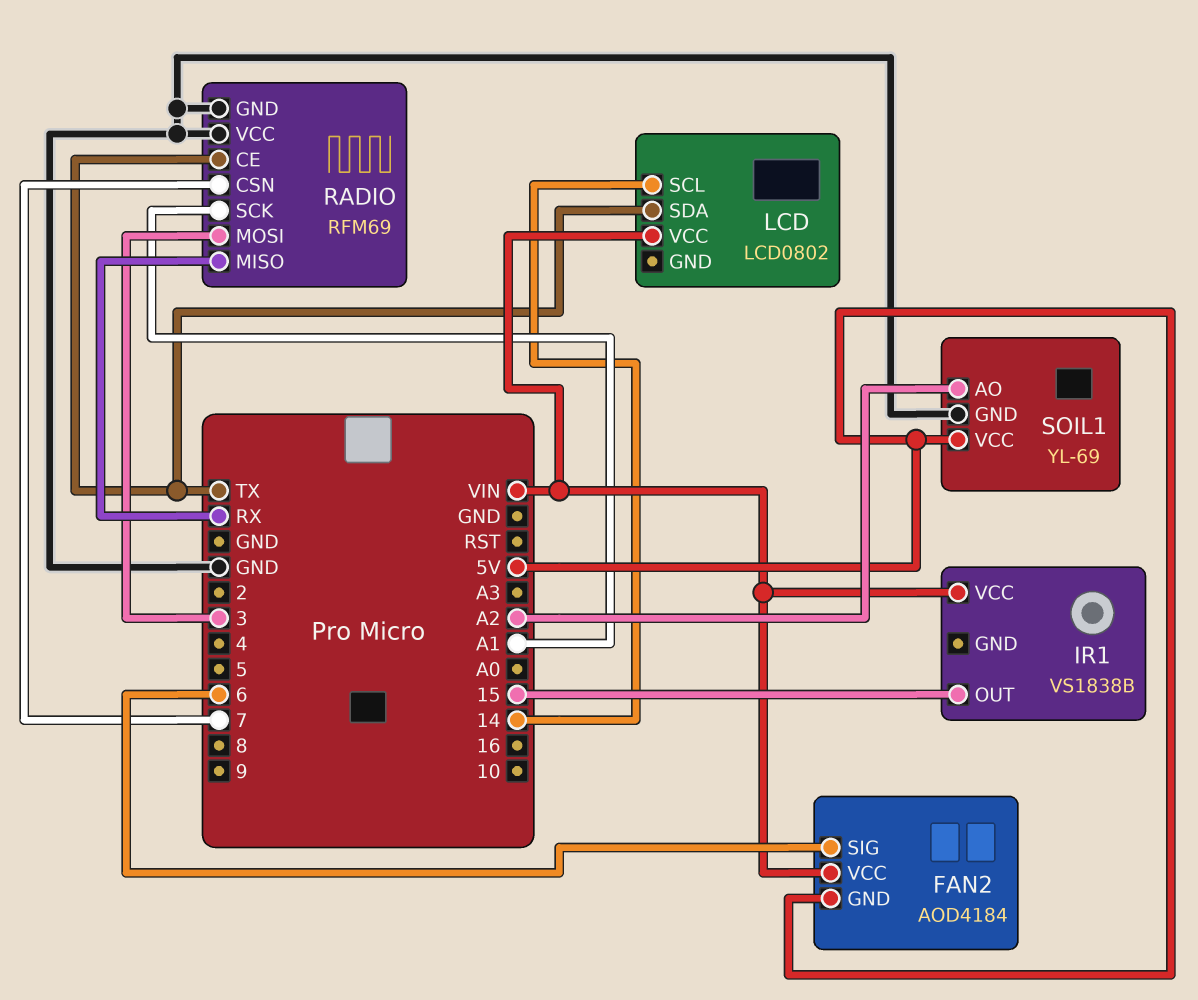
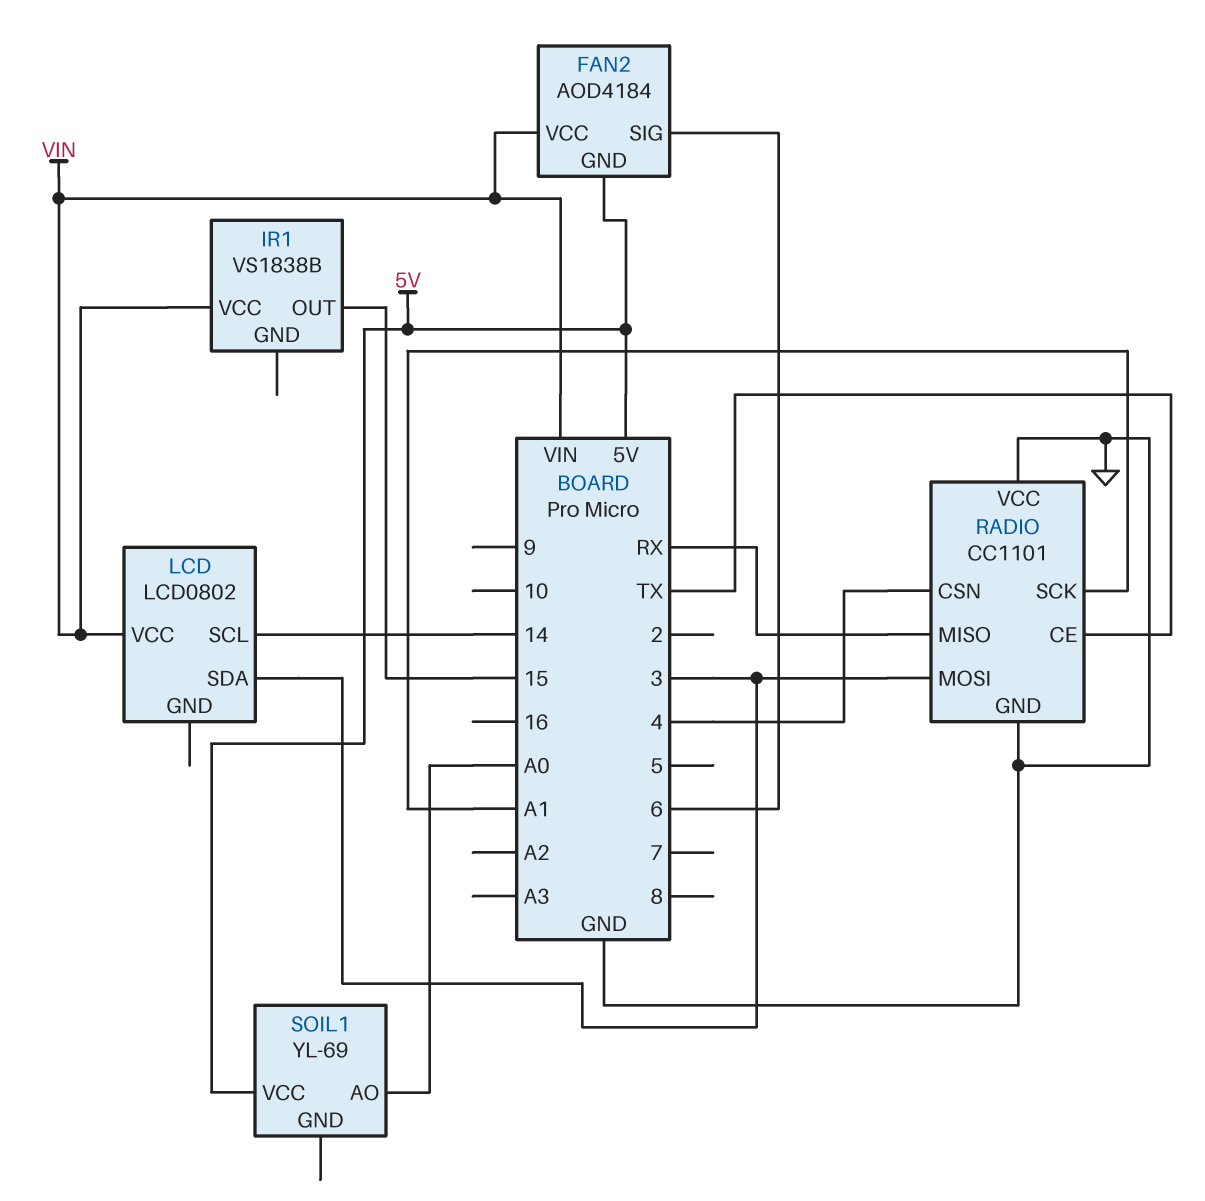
LCD pin SDA: TX -> 3
RADIO: RFM69 -> CC1101
RADIO pin CSN: 7 -> 4
SOIL1 pin AO: A2 -> A0
SOIL1 pin GND: GND -> none

